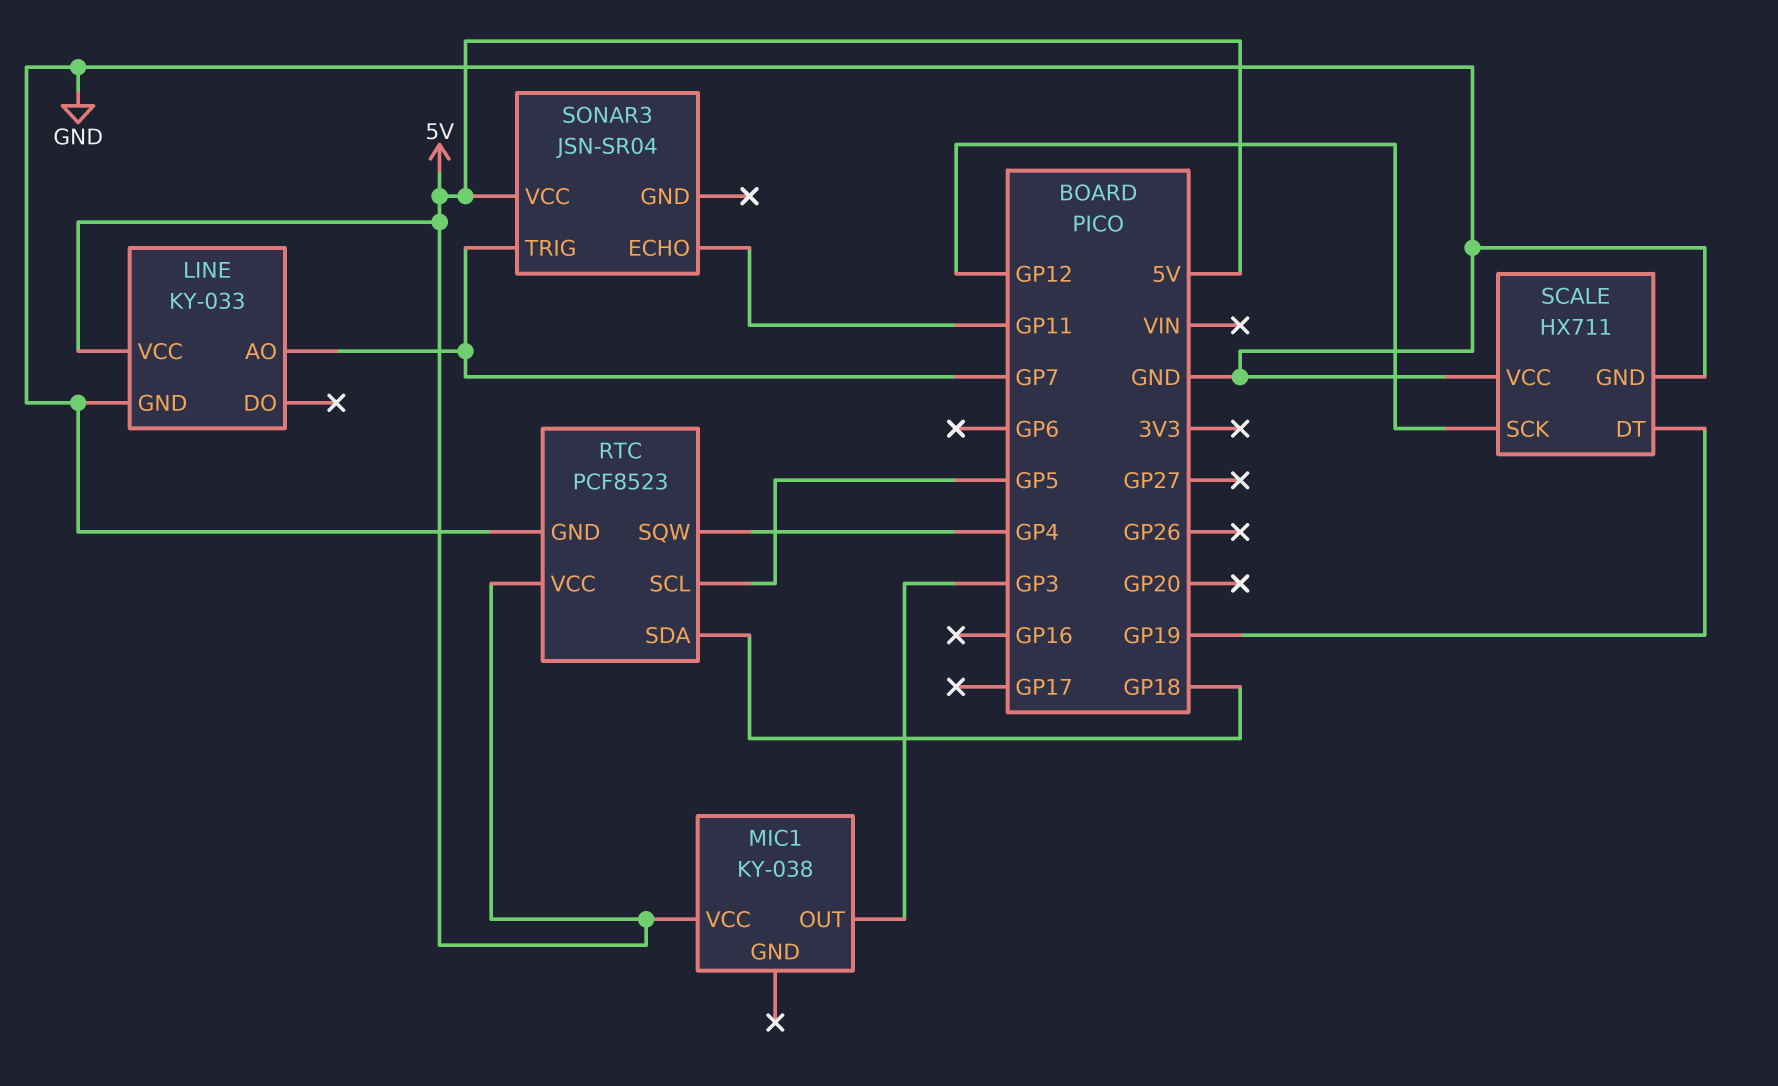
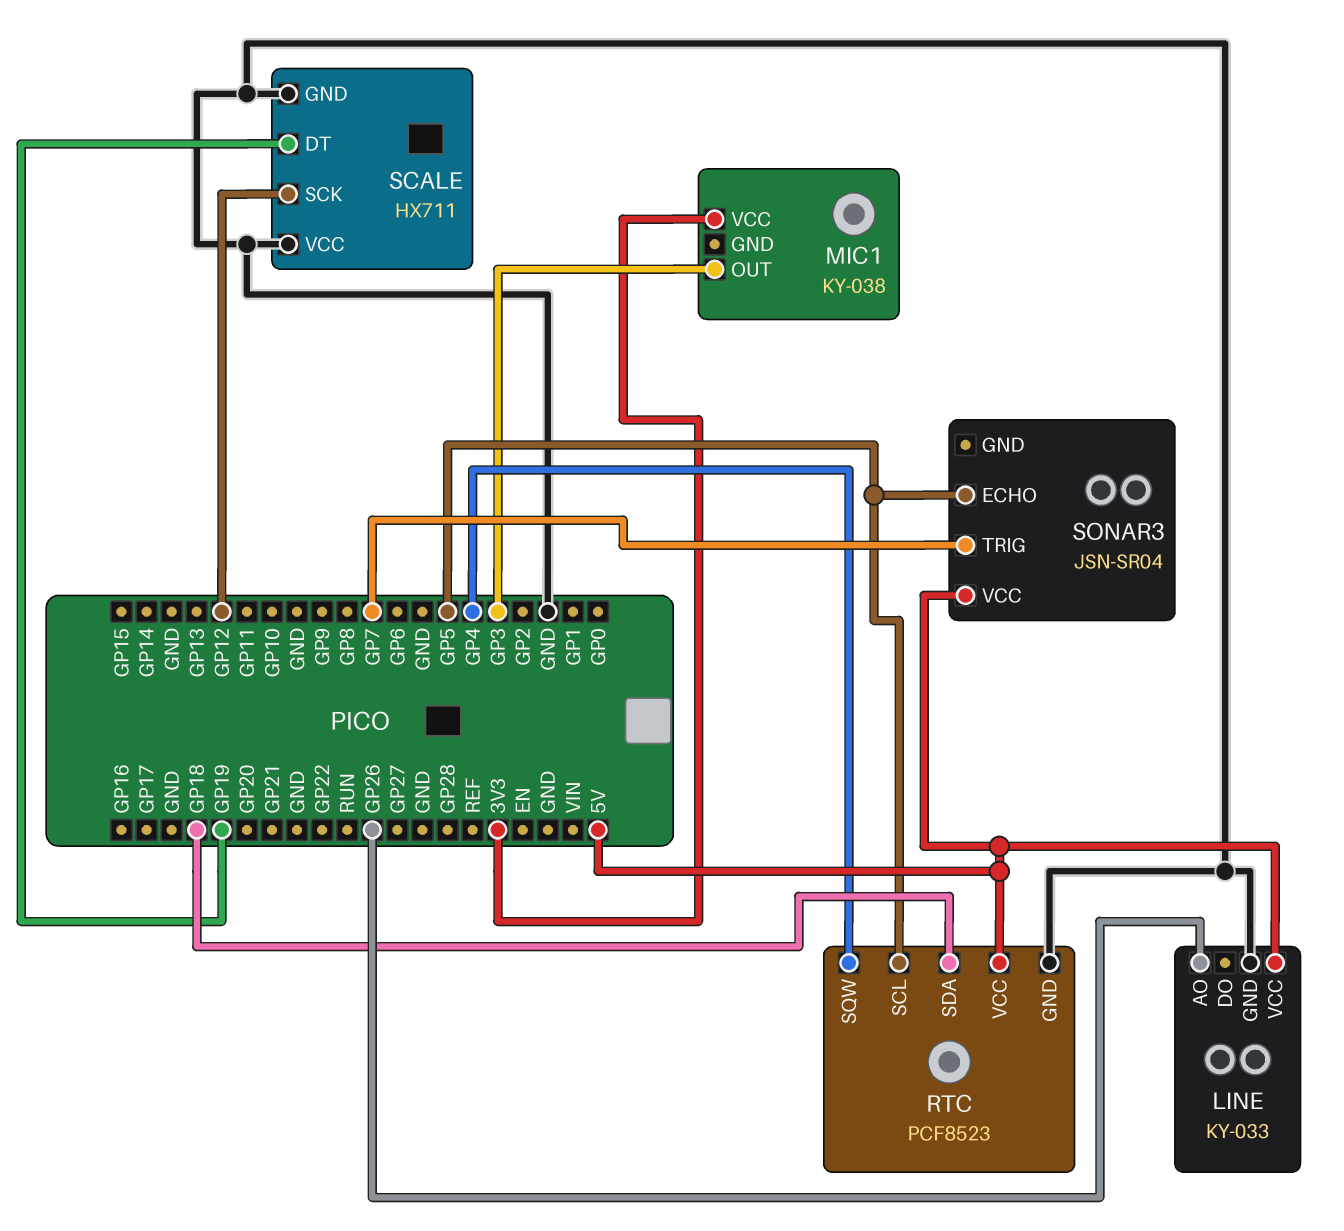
LINE pin AO: GP7 -> GP26
MIC1 pin VCC: 5V -> 3V3
SONAR3 pin ECHO: GP11 -> GP5

